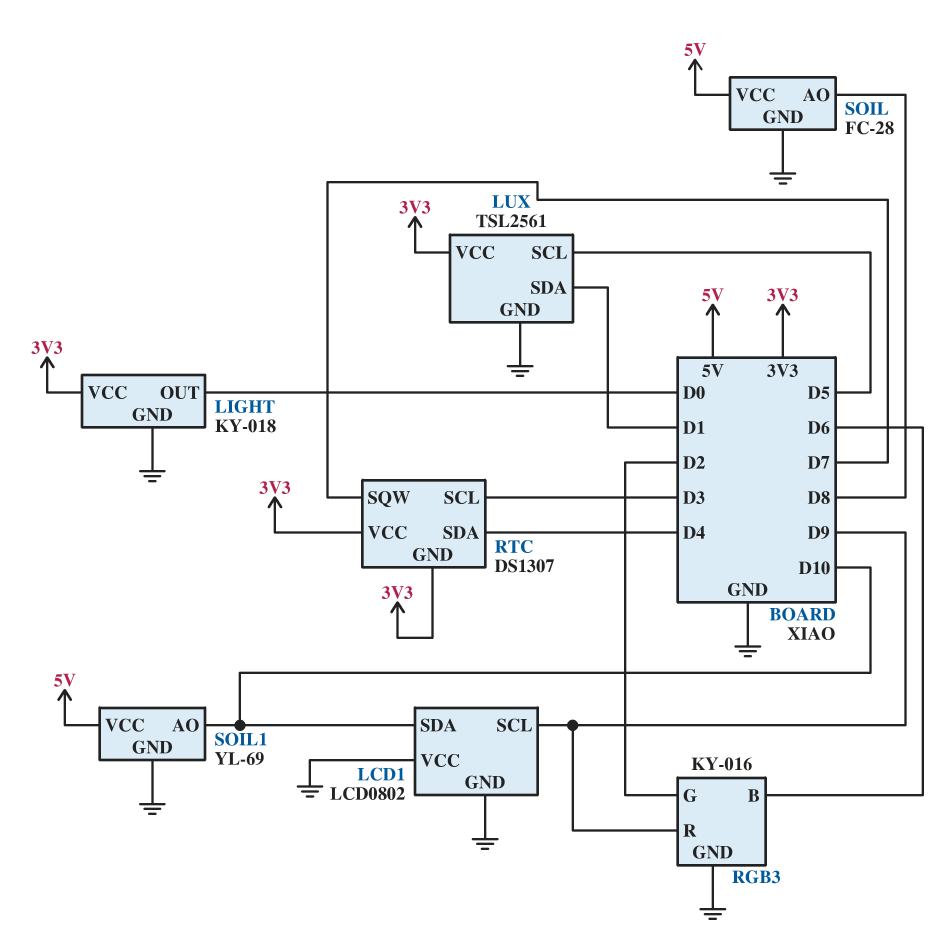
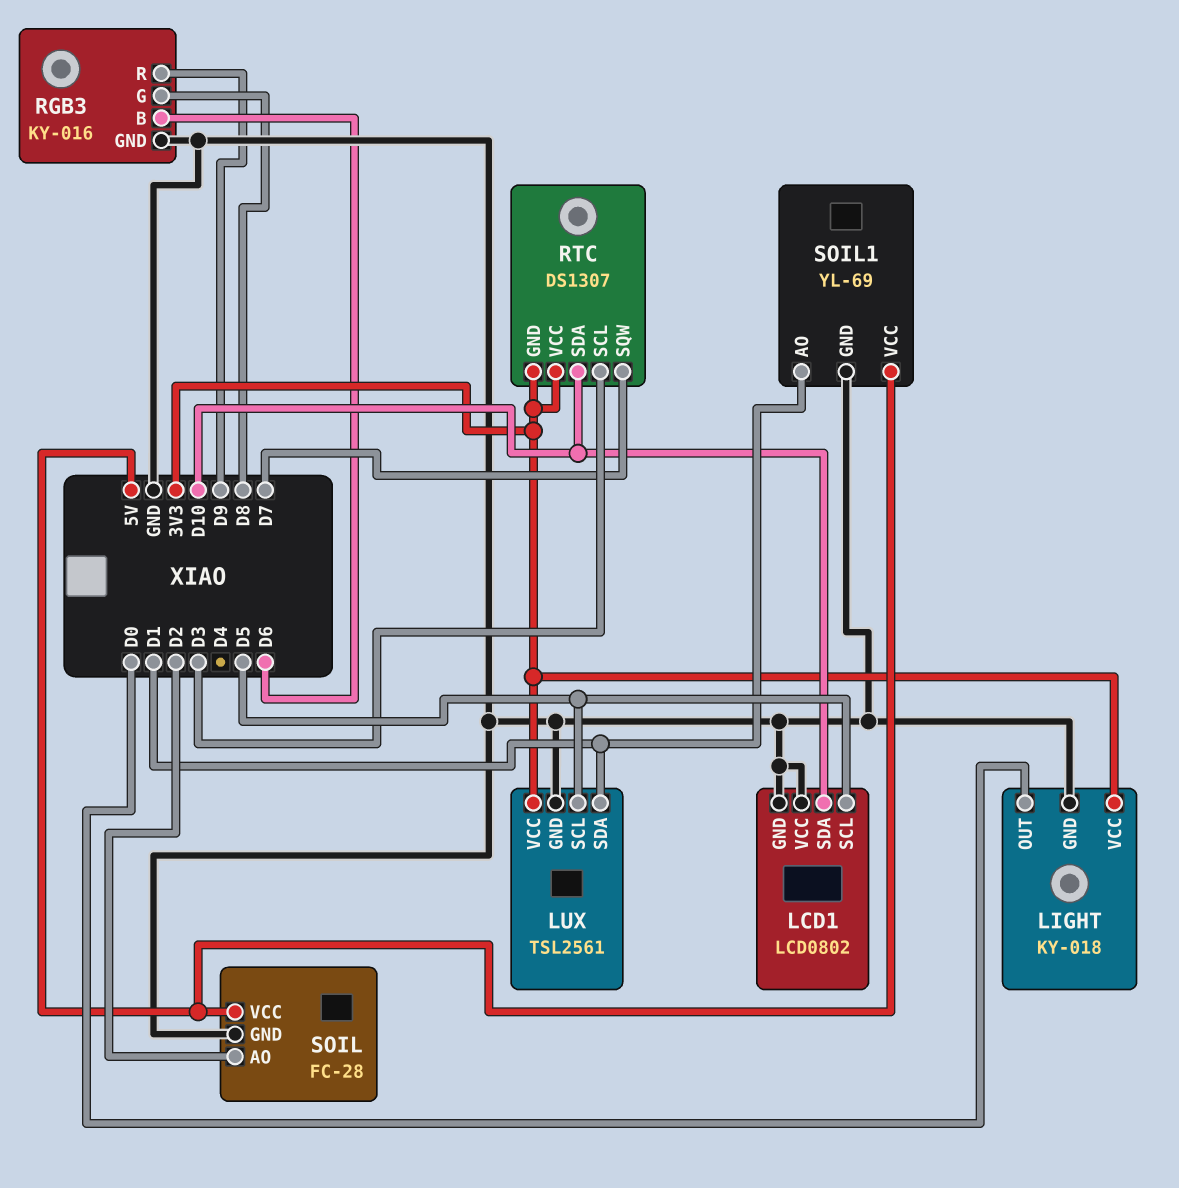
LCD1 pin SCL: D9 -> D5
RGB3 pin G: D2 -> D8
RTC pin SDA: D4 -> D10
SOIL pin AO: D8 -> D2
SOIL1 pin AO: D10 -> D1

